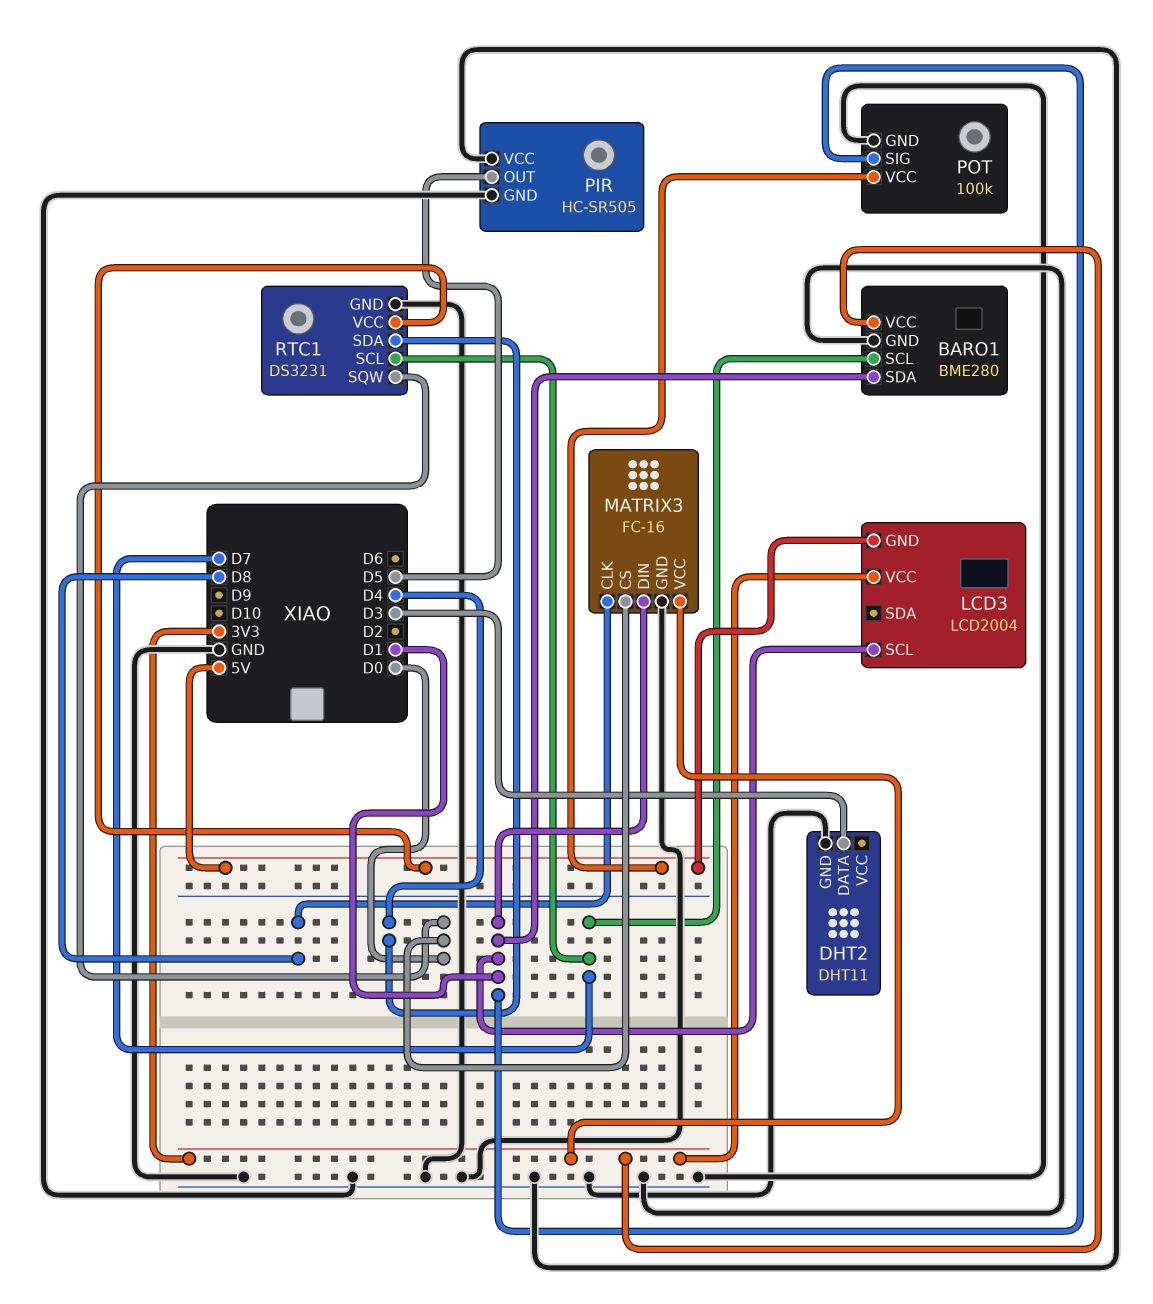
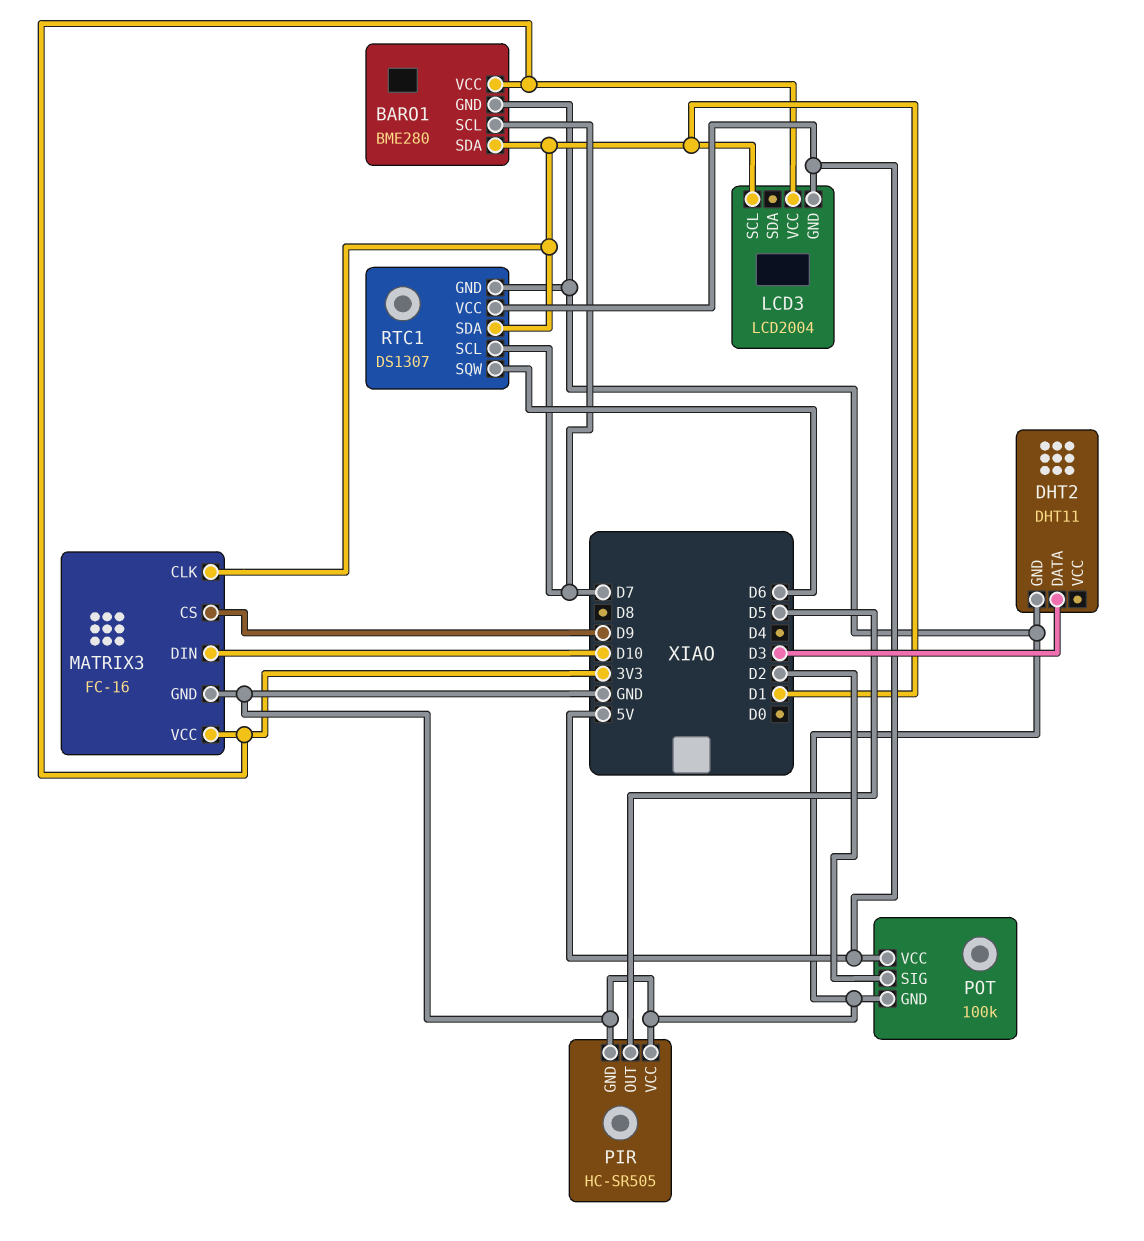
MATRIX3 pin CLK: D8 -> D1
MATRIX3 pin CS: D0 -> D9
MATRIX3 pin DIN: D1 -> D10
POT pin SIG: D1 -> D2
RTC1: DS3231 -> DS1307
RTC1 pin SDA: D4 -> D1
RTC1 pin SQW: D0 -> D6

